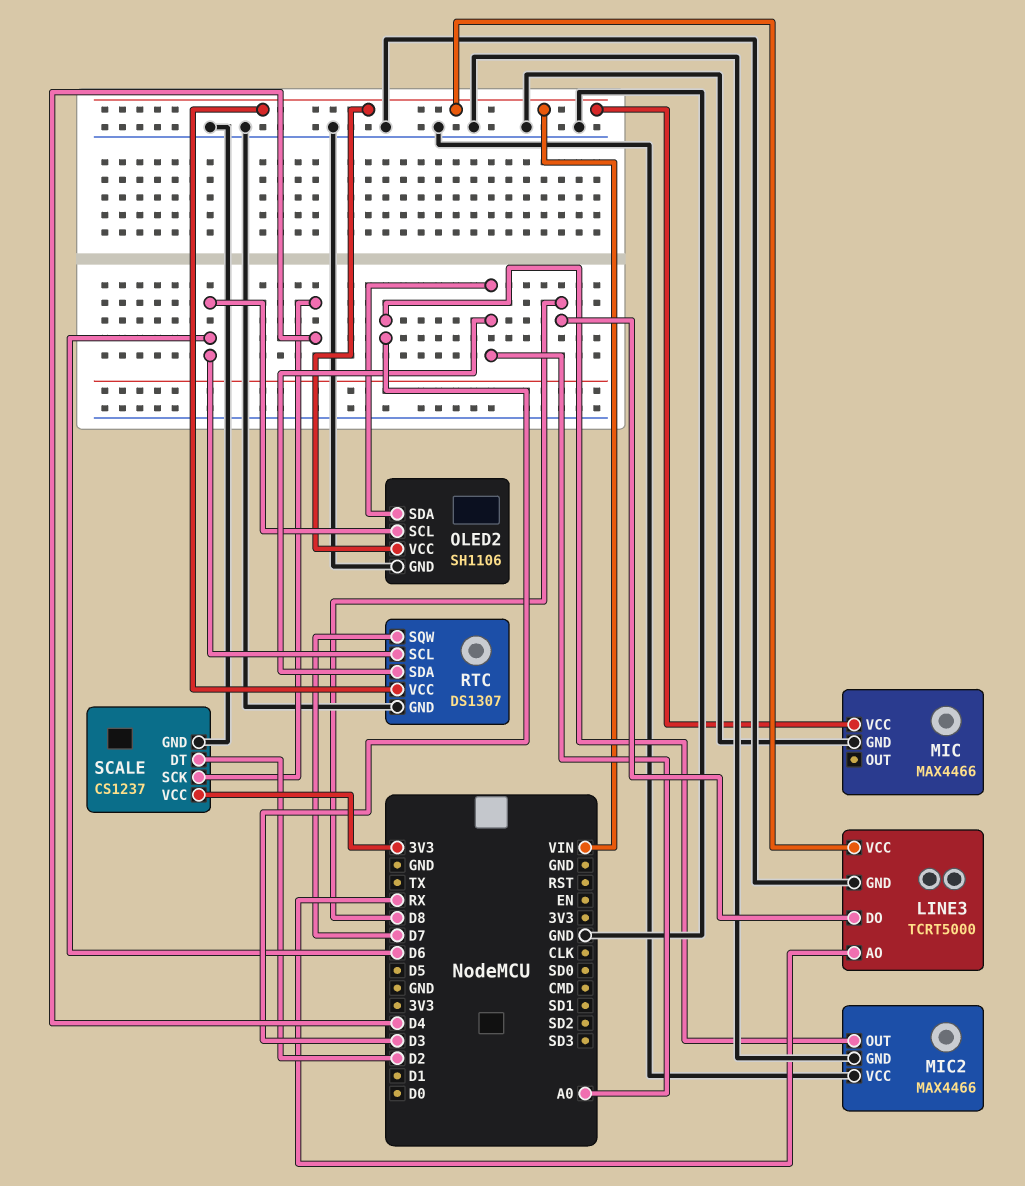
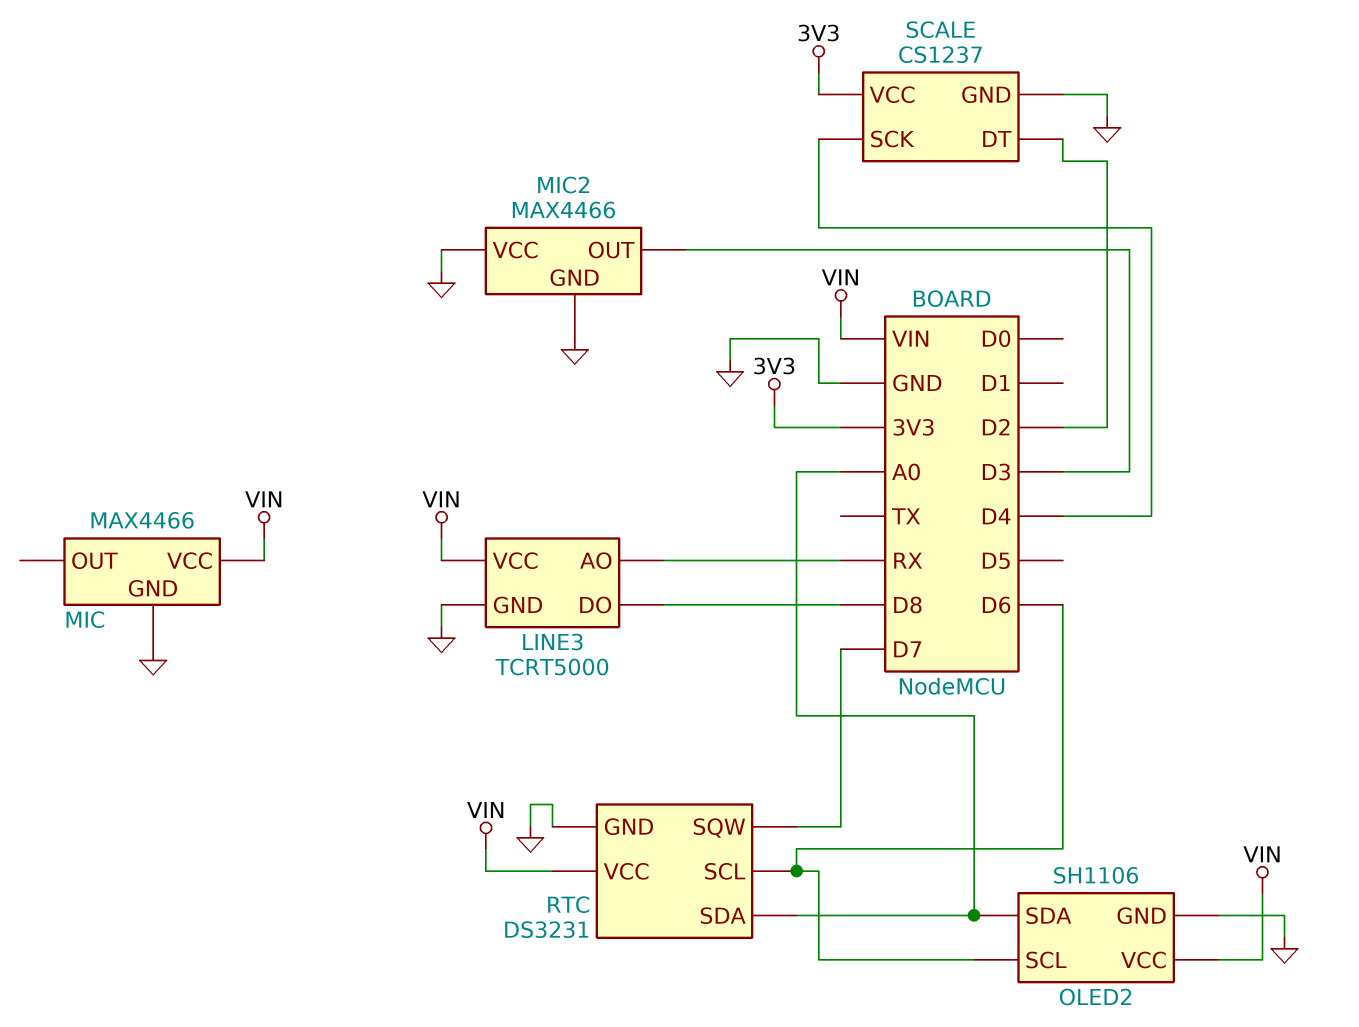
RTC: DS1307 -> DS3231

